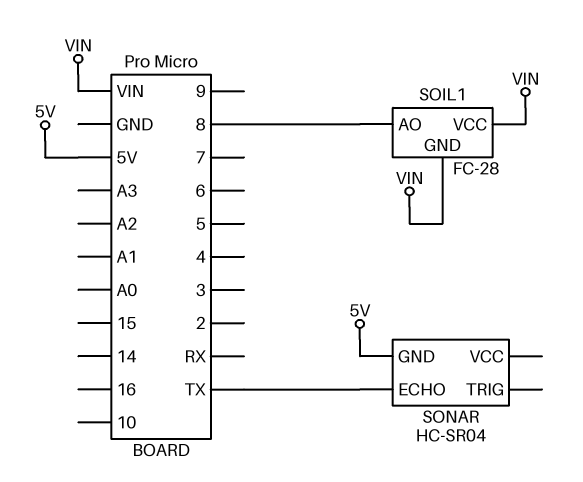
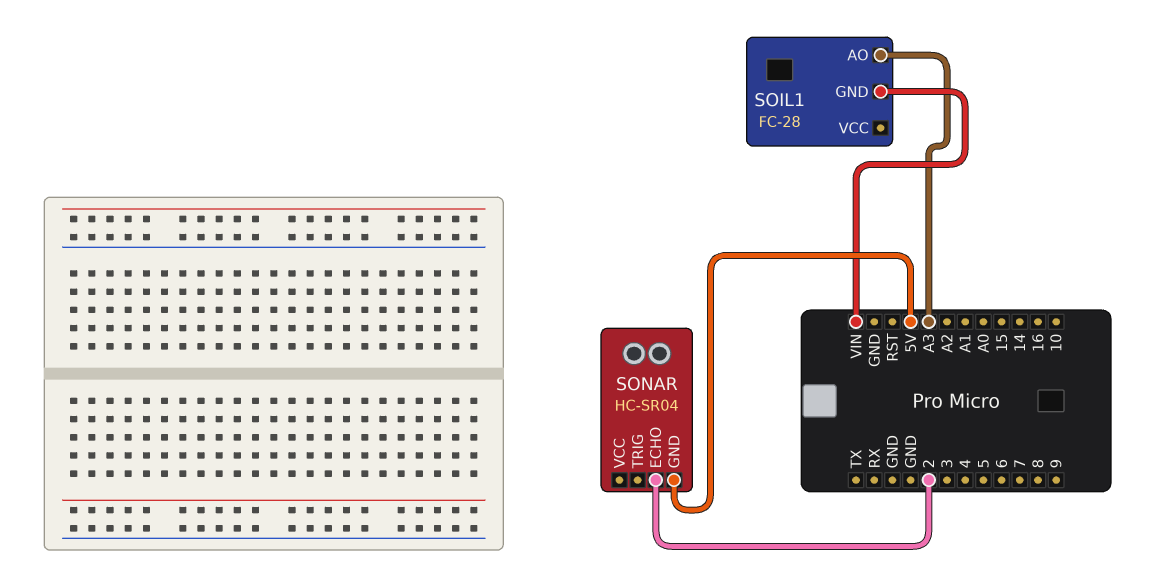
SOIL1 pin AO: 8 -> A3
SOIL1 pin VCC: VIN -> none
SONAR pin ECHO: TX -> 2

